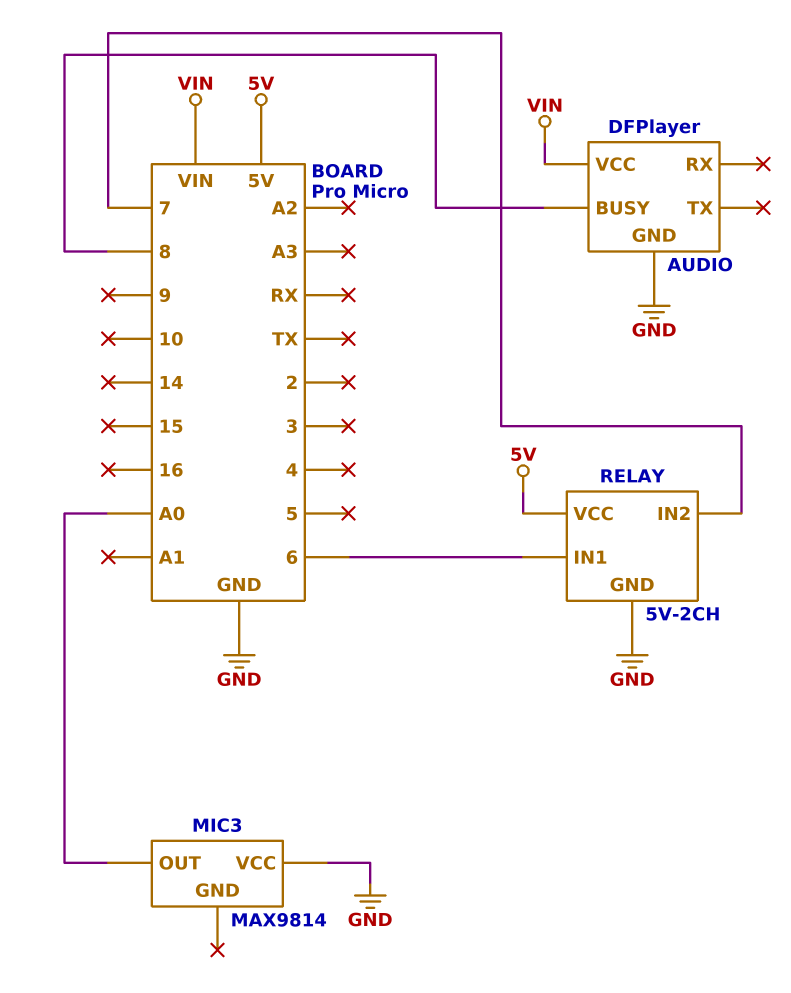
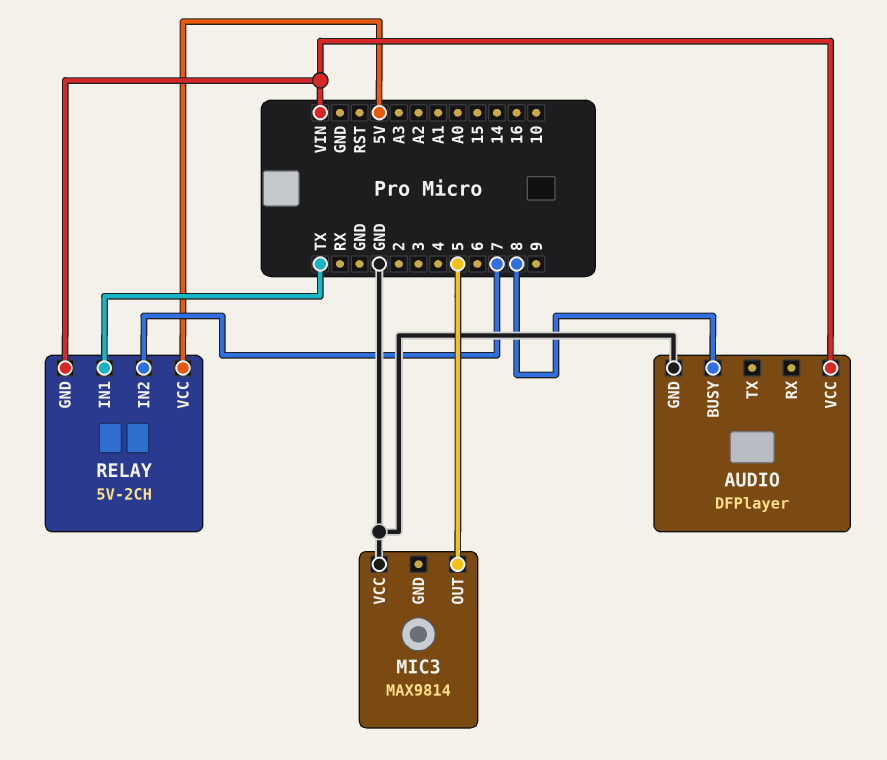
MIC3 pin OUT: A0 -> 5
RELAY pin GND: GND -> VIN
RELAY pin IN1: 6 -> TX

